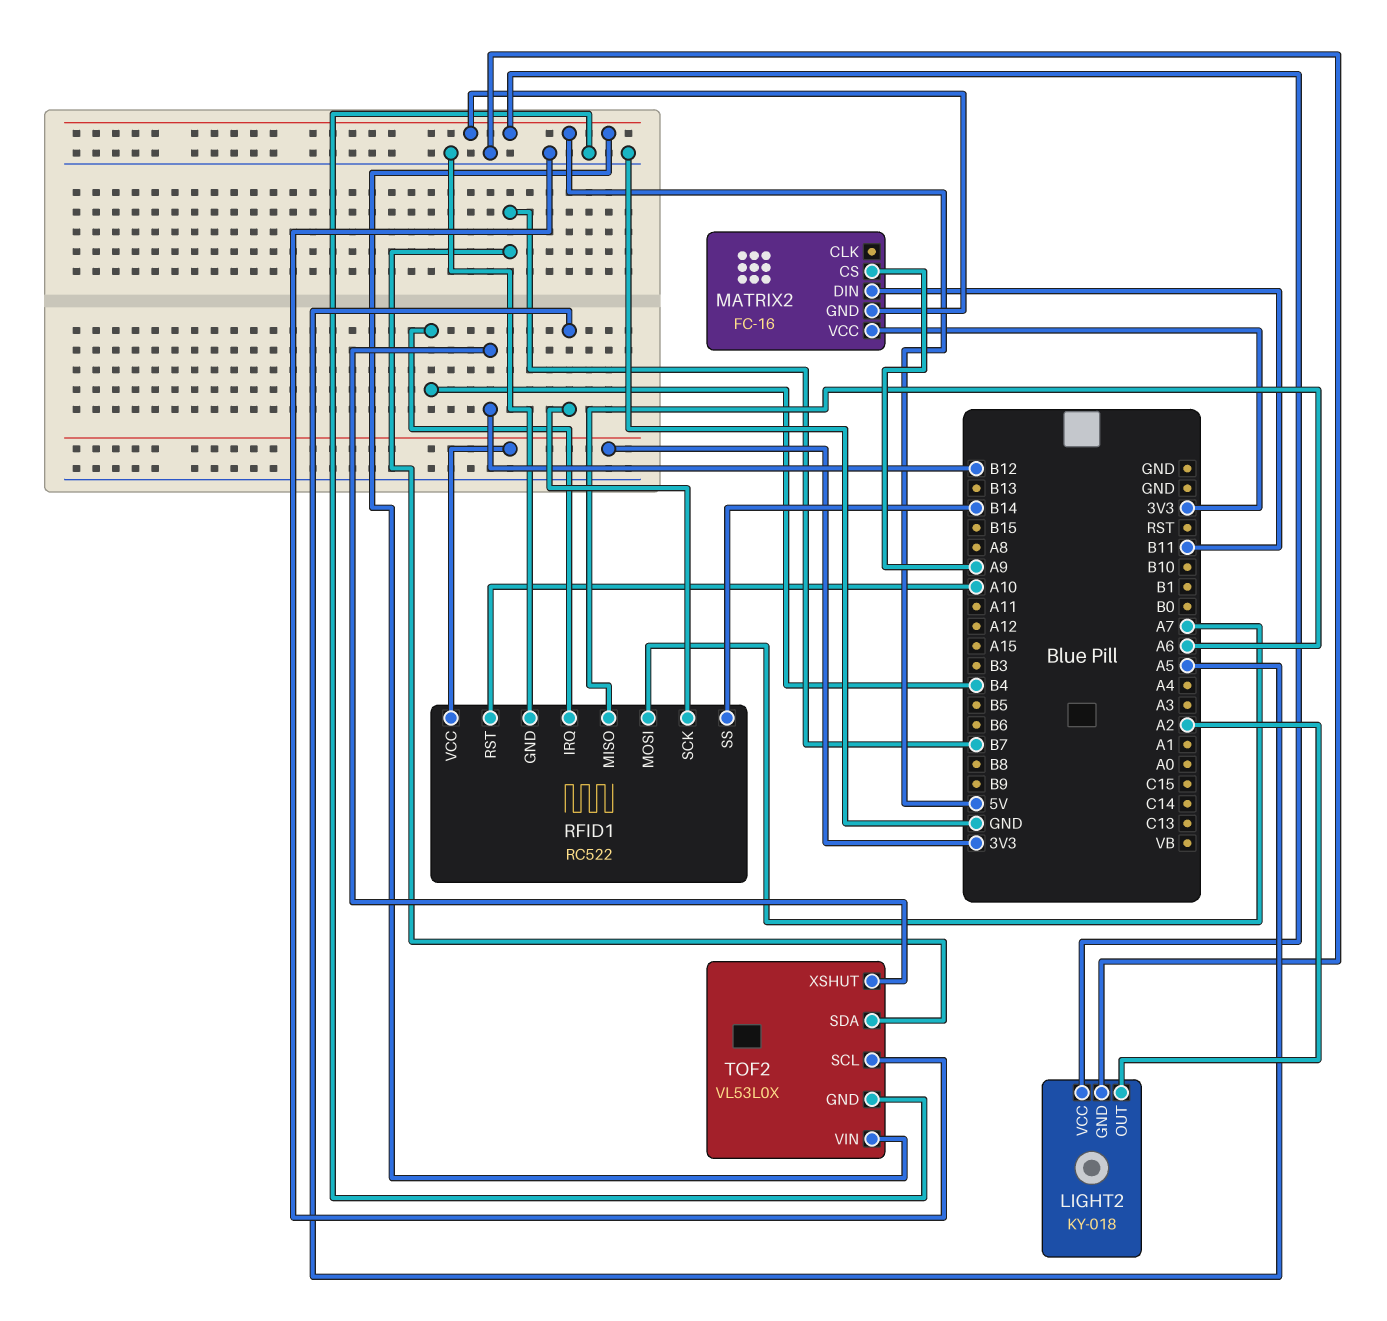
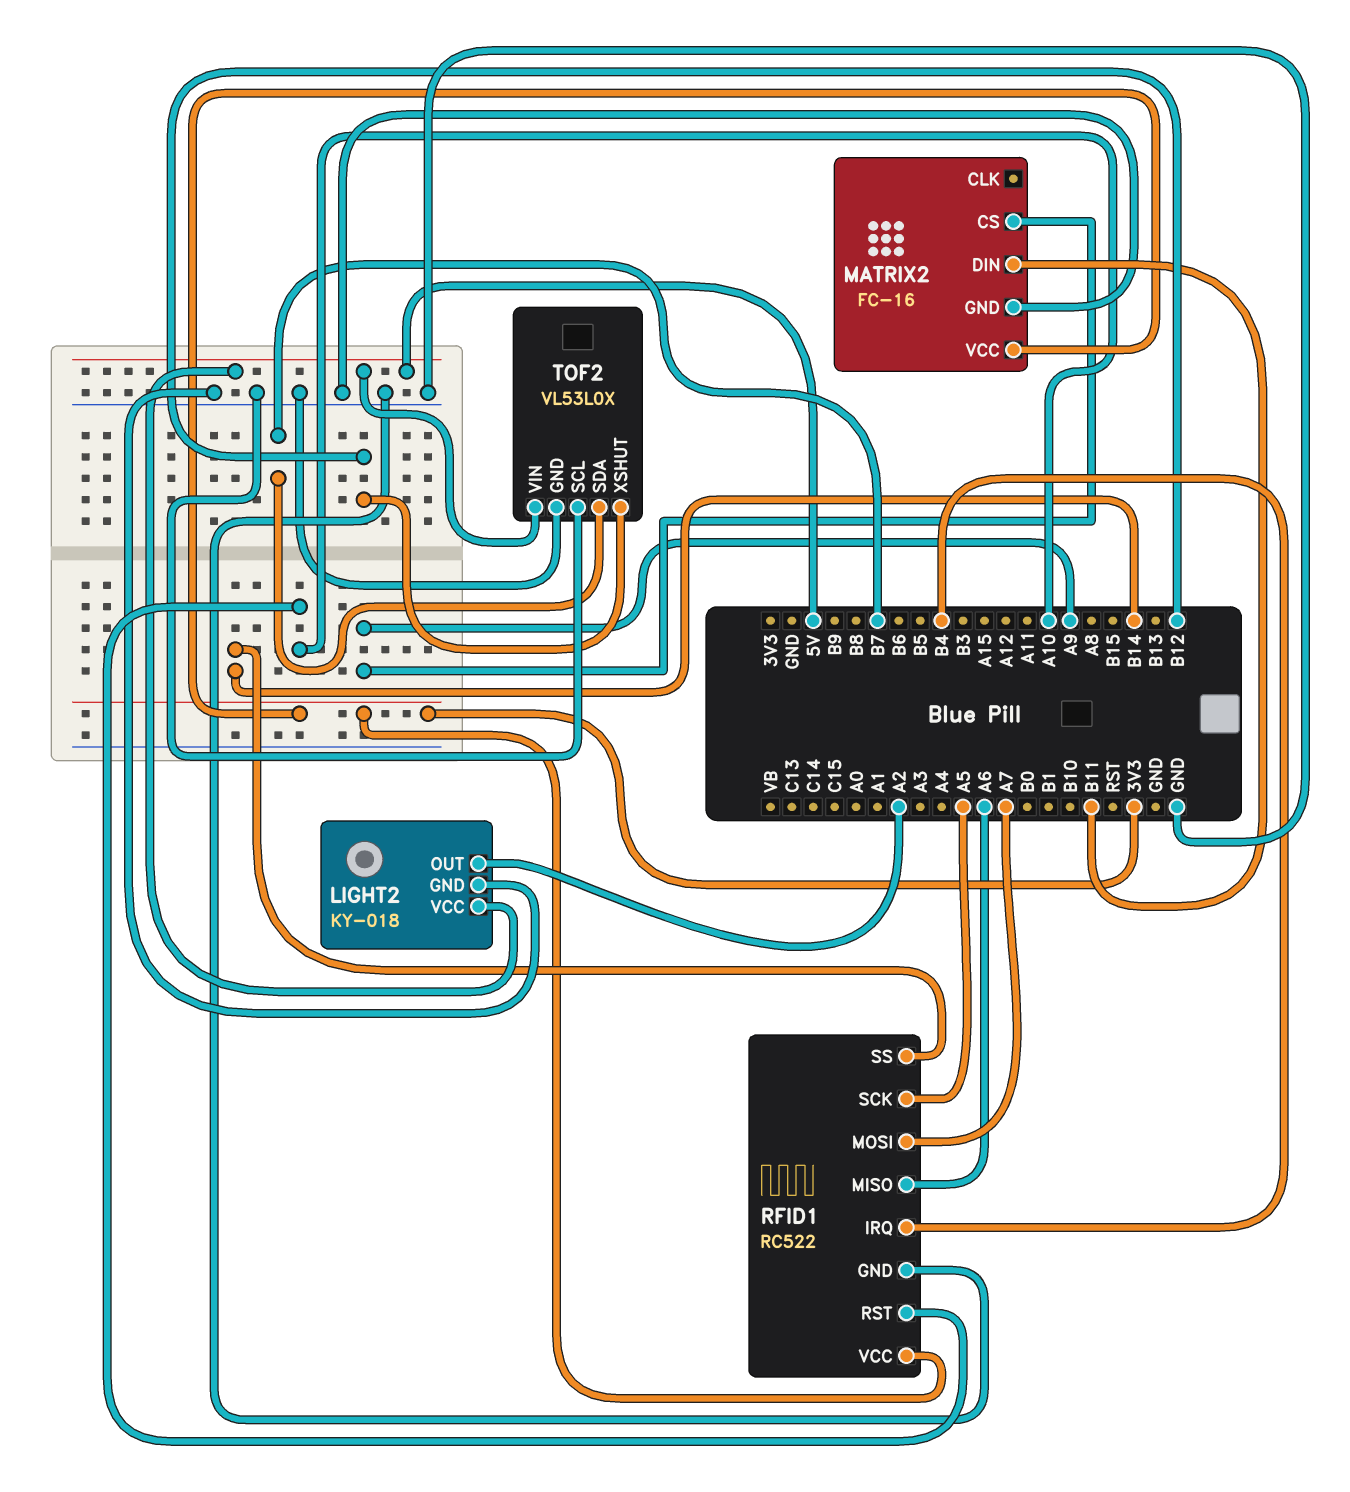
MATRIX2 pin GND: 5V -> GND

